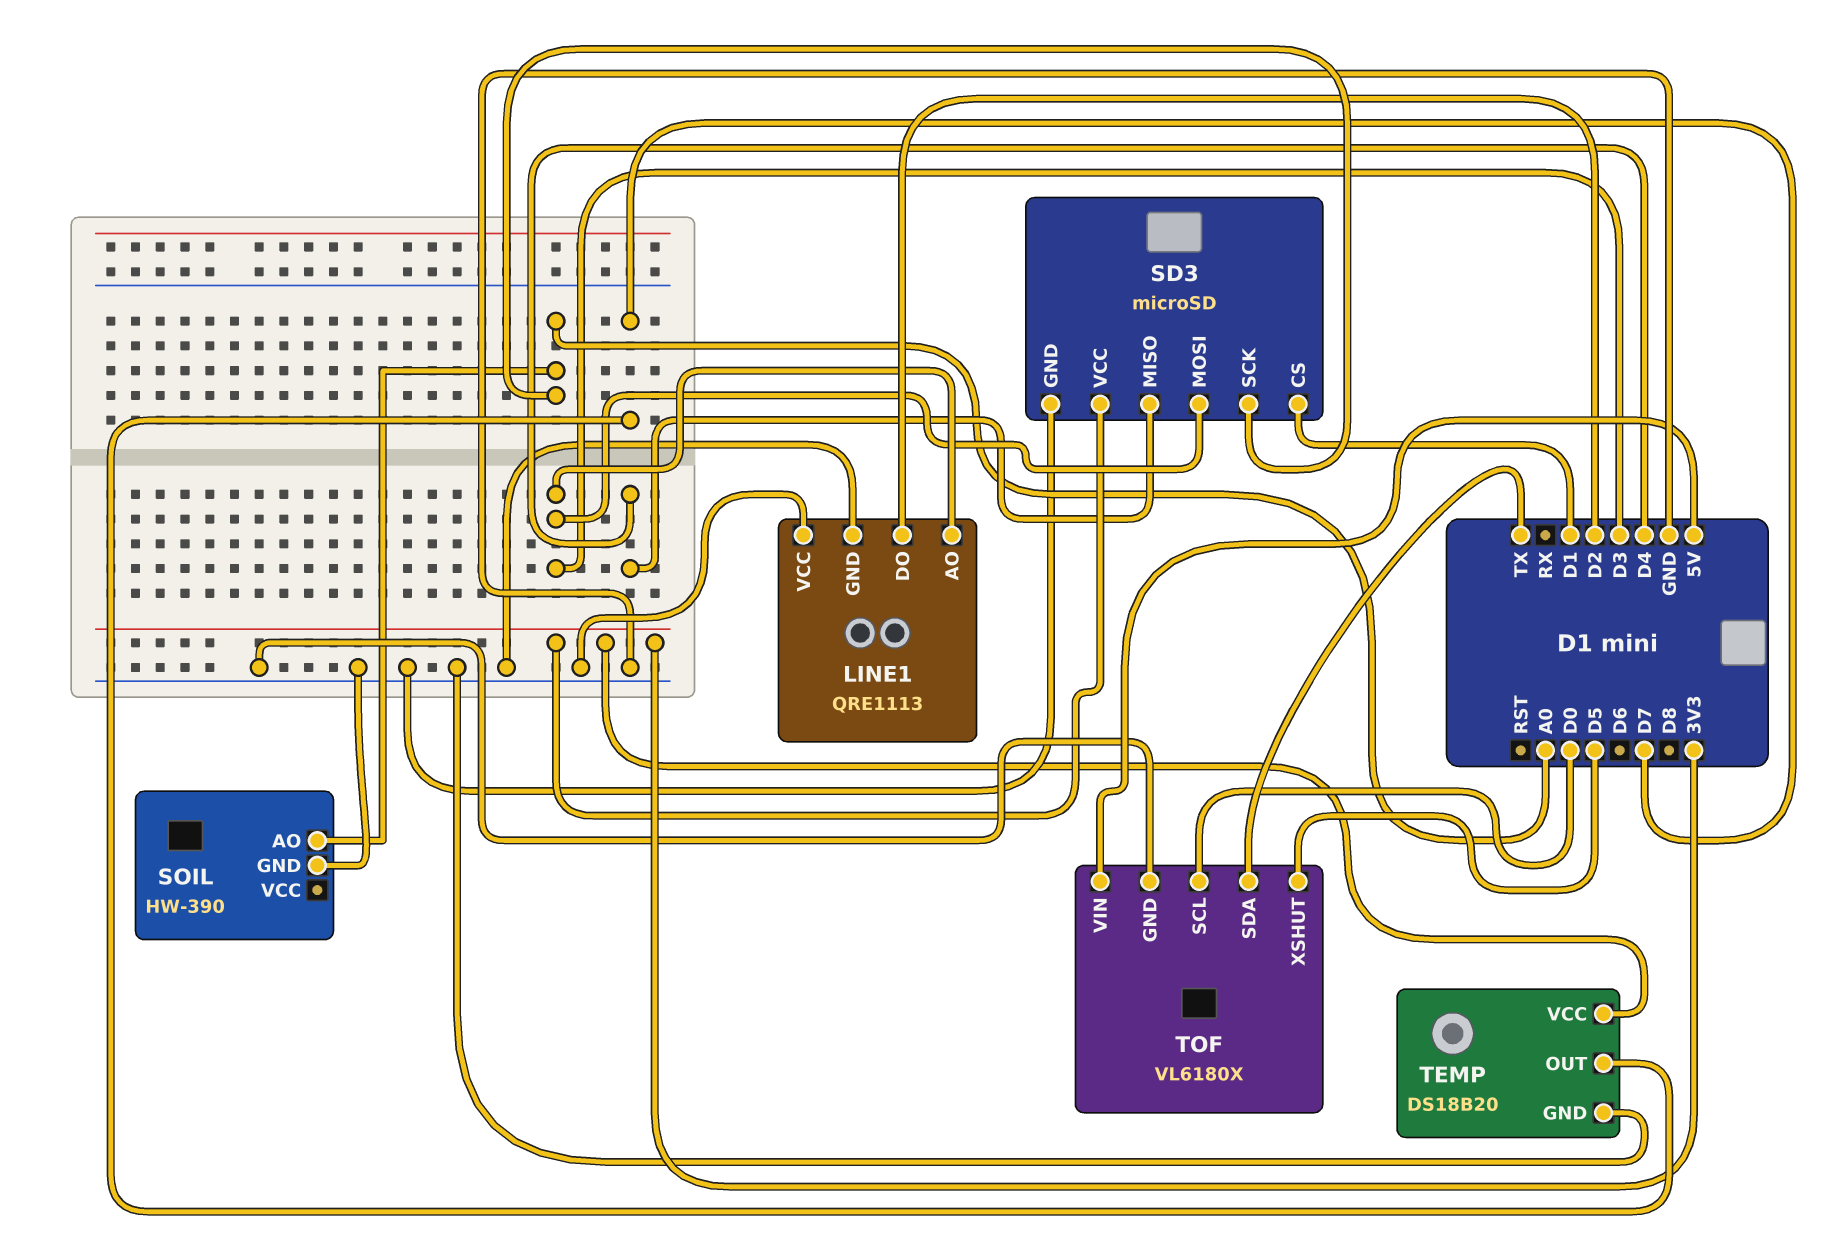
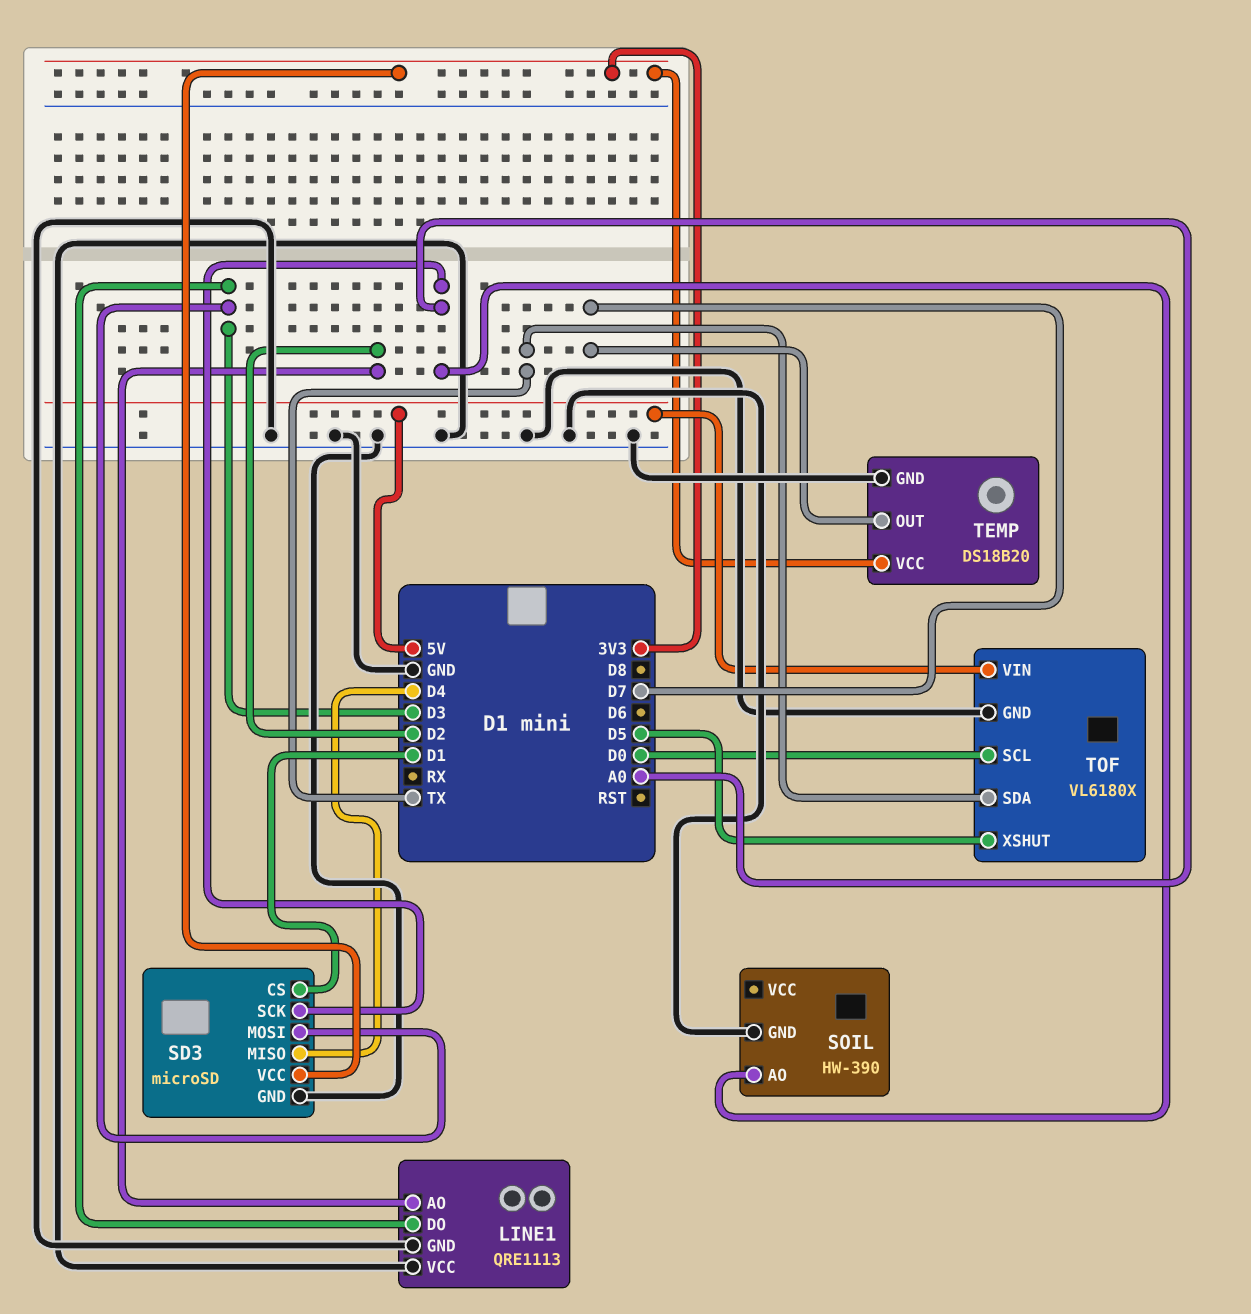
LINE1 pin AO: D3 -> D2
LINE1 pin DO: D2 -> D3

